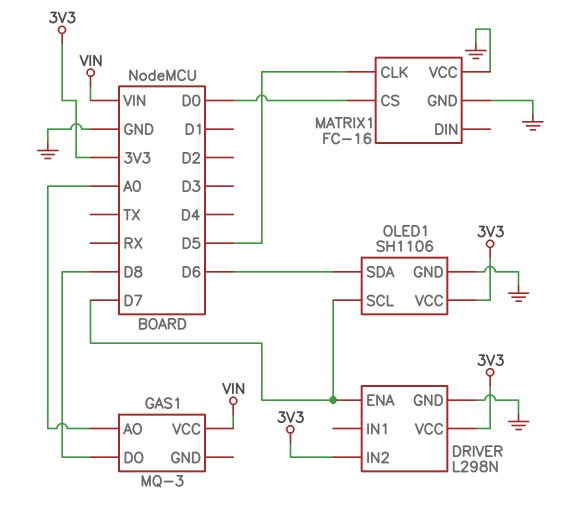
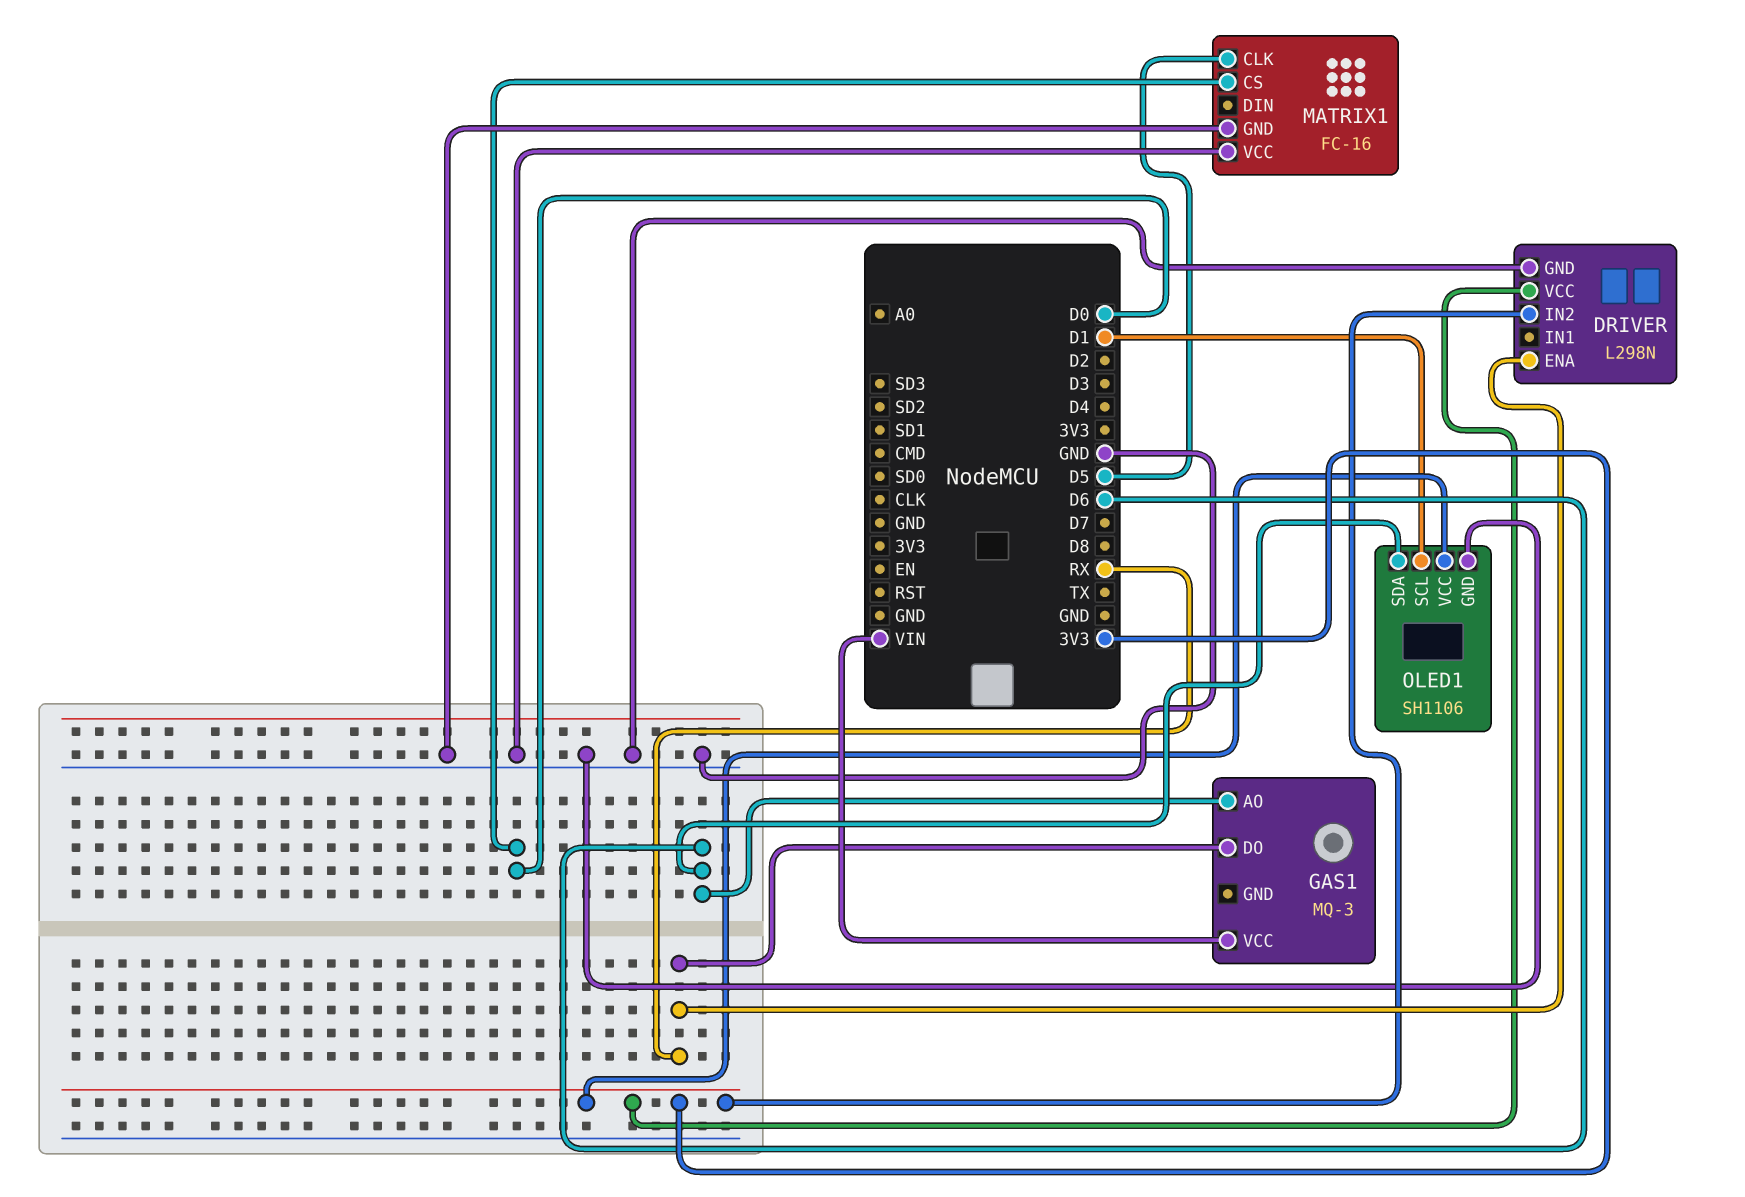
DRIVER pin ENA: D7 -> RX
GAS1 pin AO: A0 -> D6
GAS1 pin DO: D8 -> RX
OLED1 pin SCL: D7 -> D1

